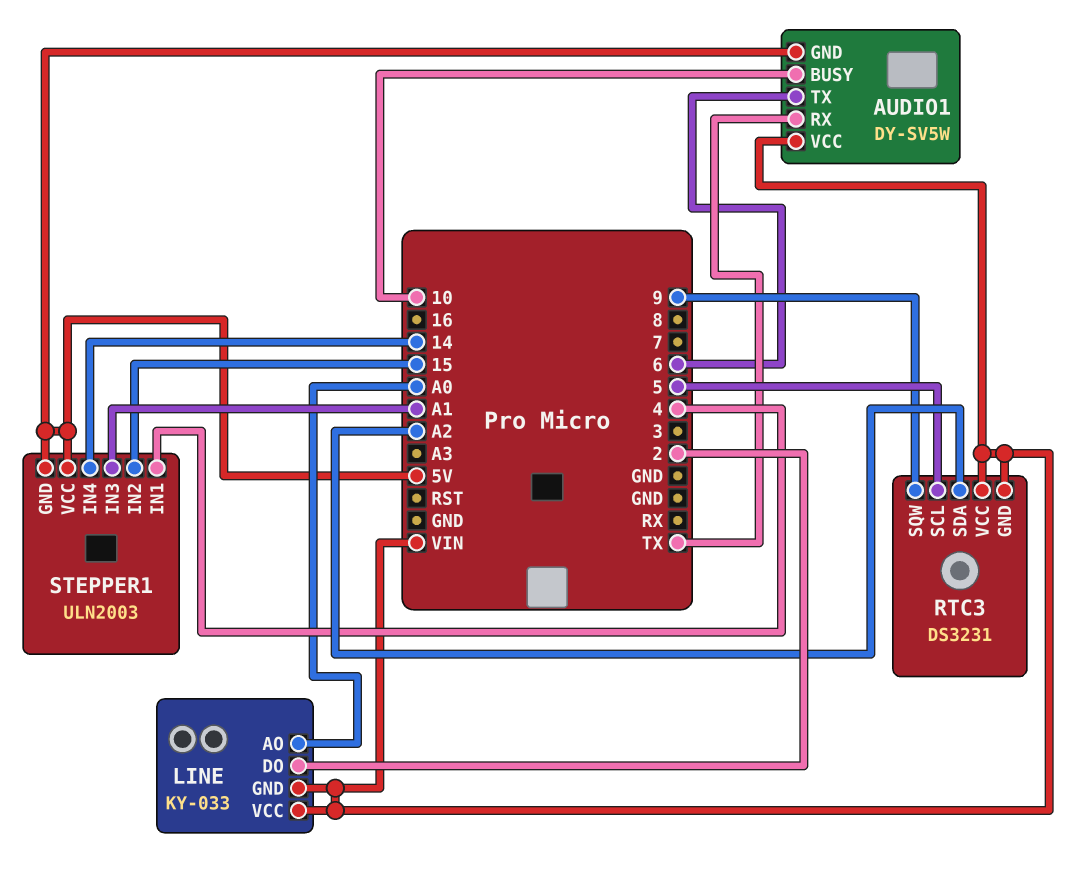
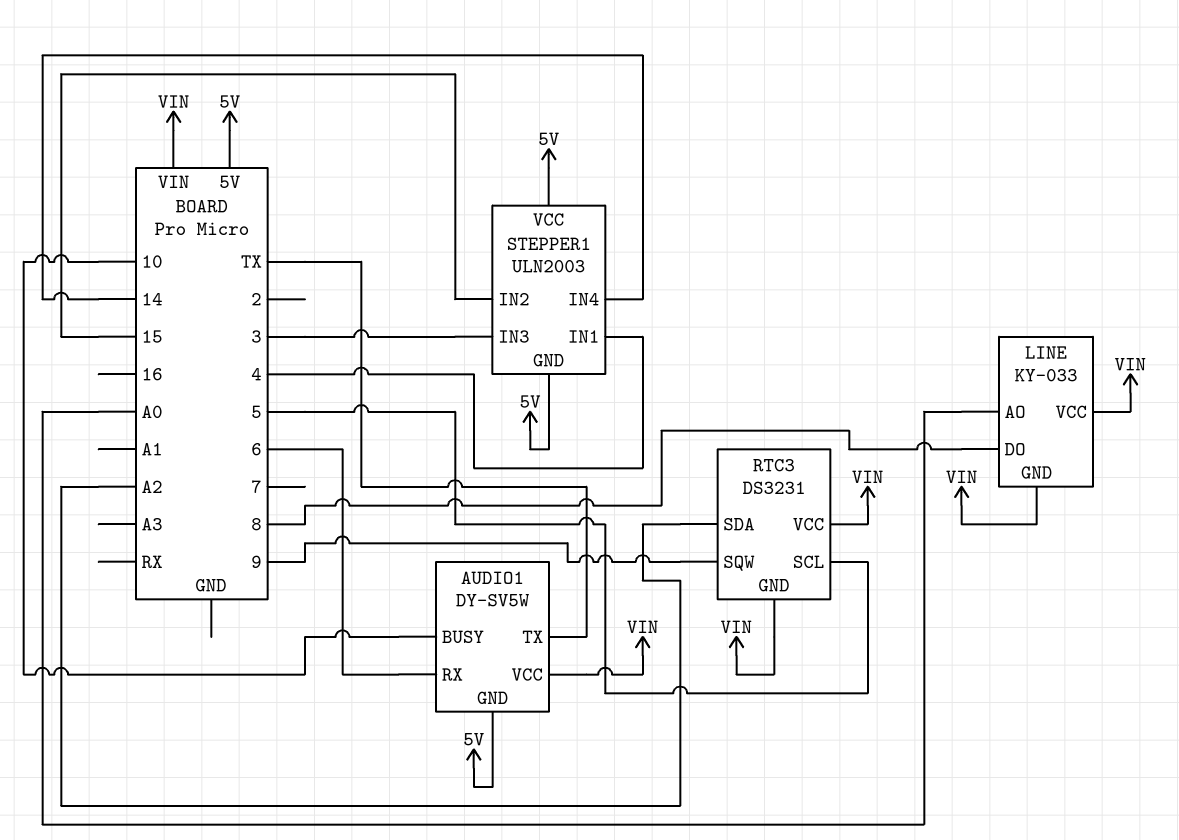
AUDIO1 pin RX: TX -> 6
AUDIO1 pin TX: 6 -> TX
LINE pin DO: 2 -> 8
STEPPER1 pin IN3: A1 -> 3

